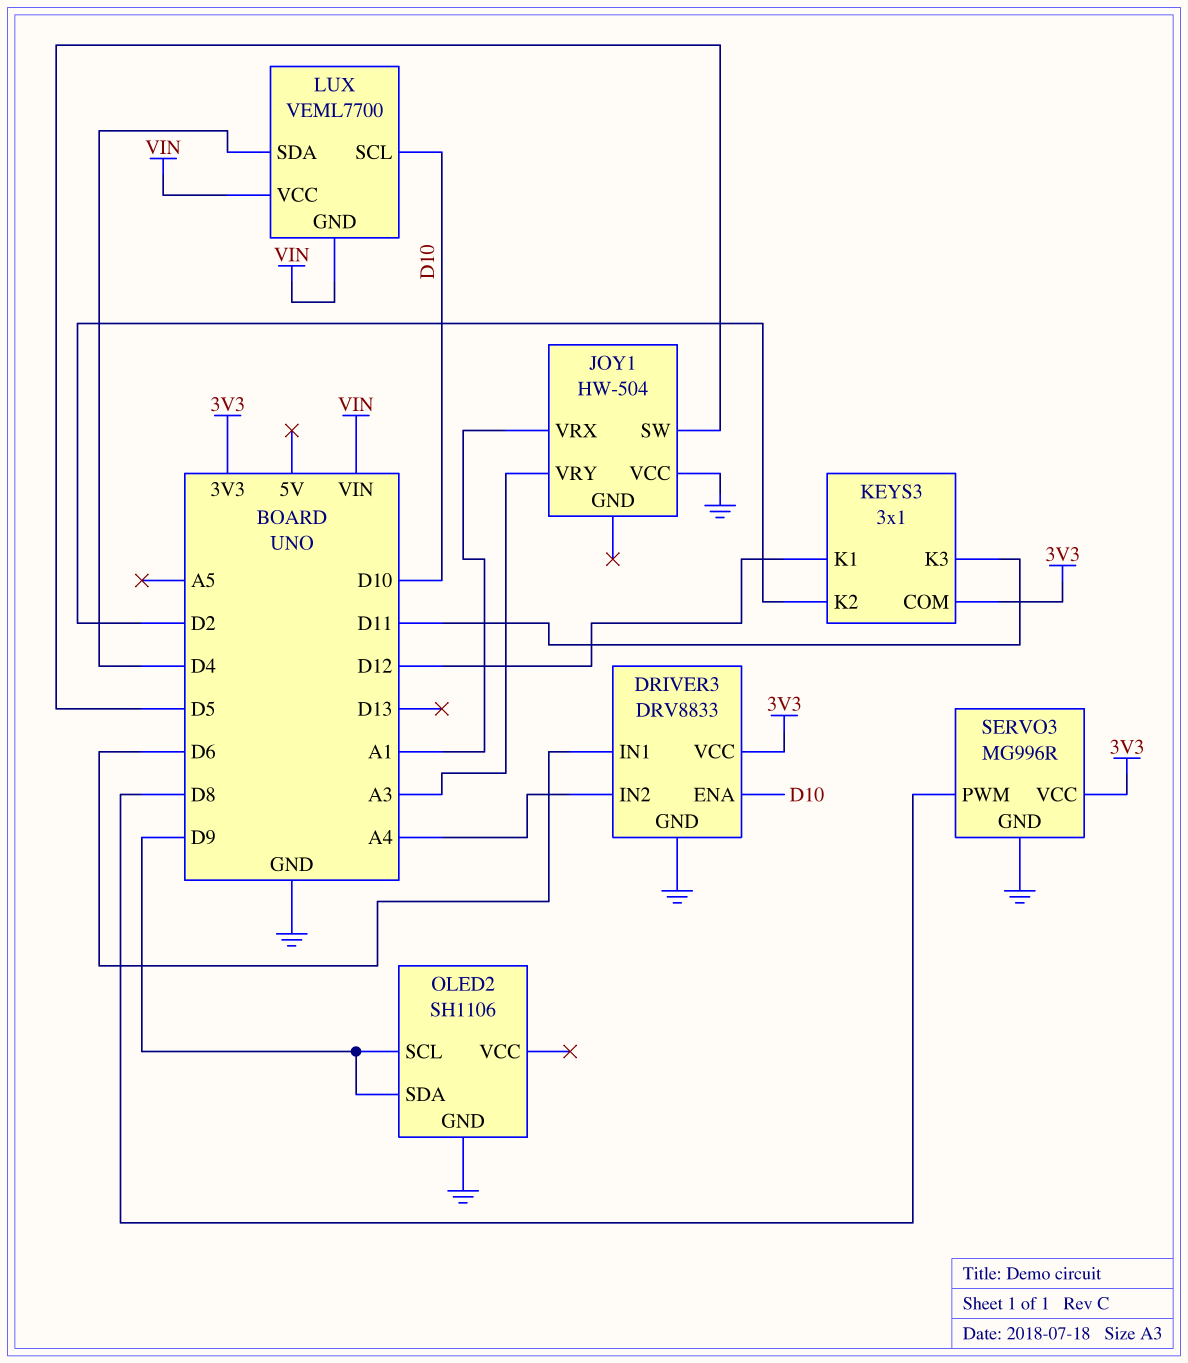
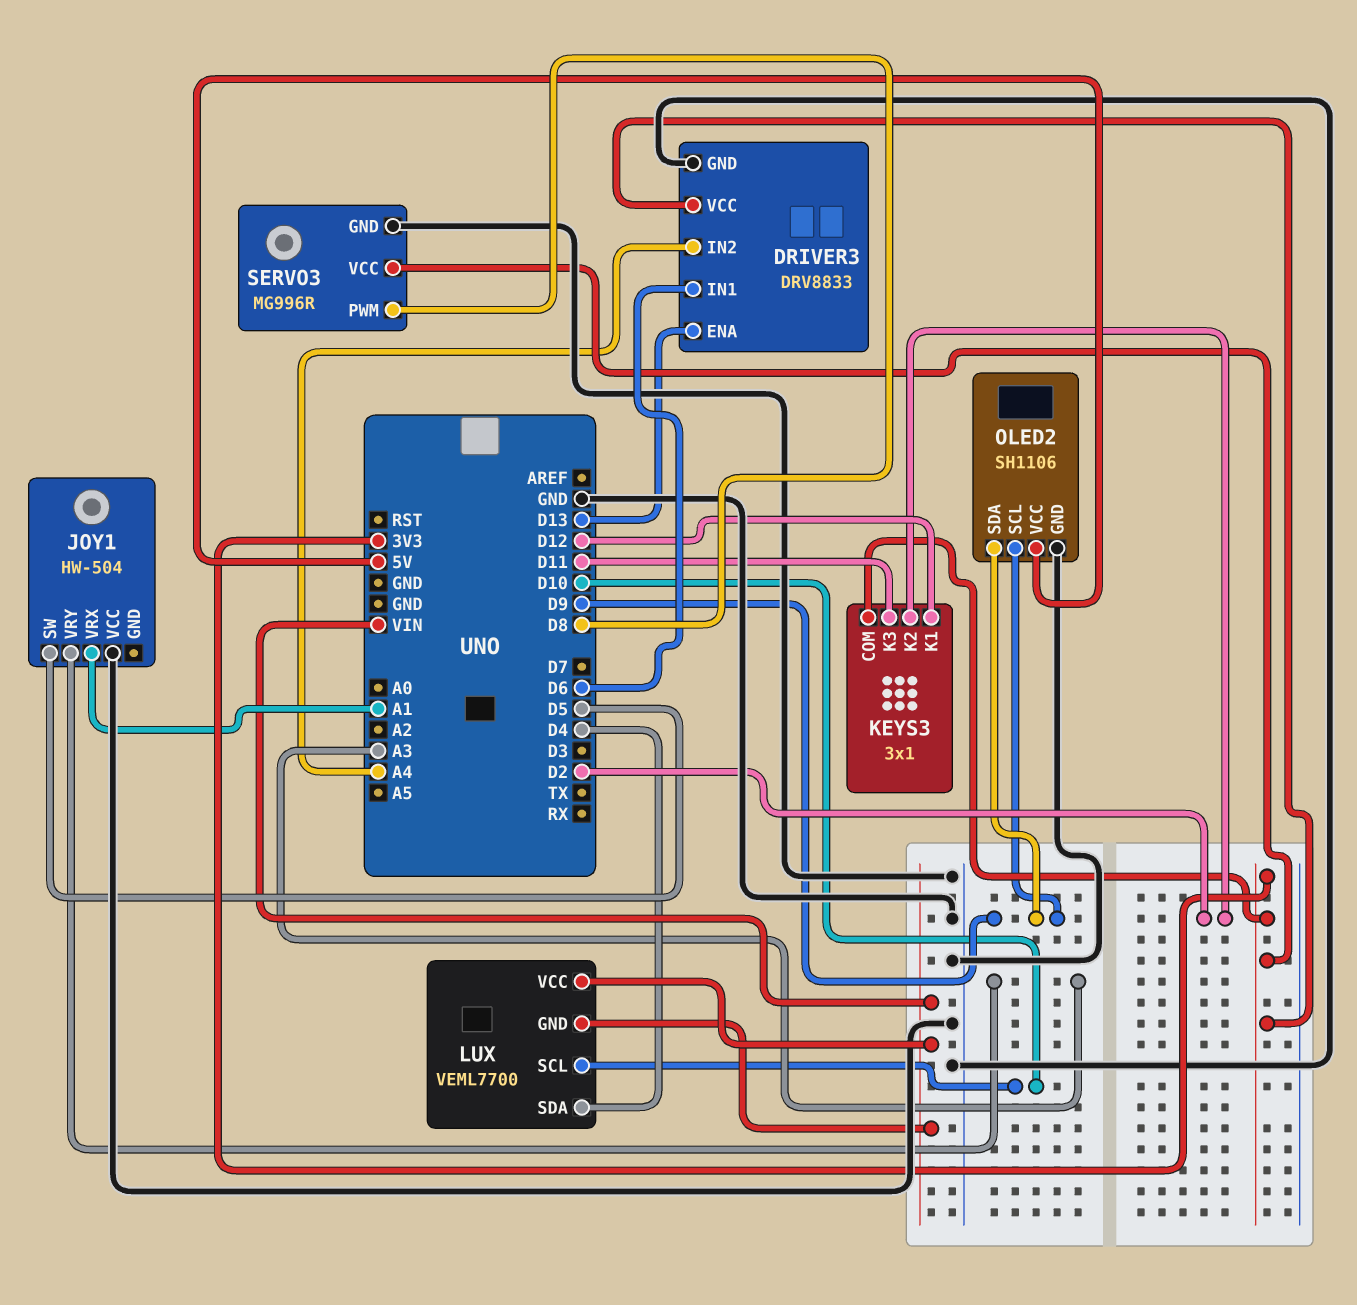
DRIVER3 pin ENA: D10 -> D13
OLED2 pin VCC: none -> 5V

